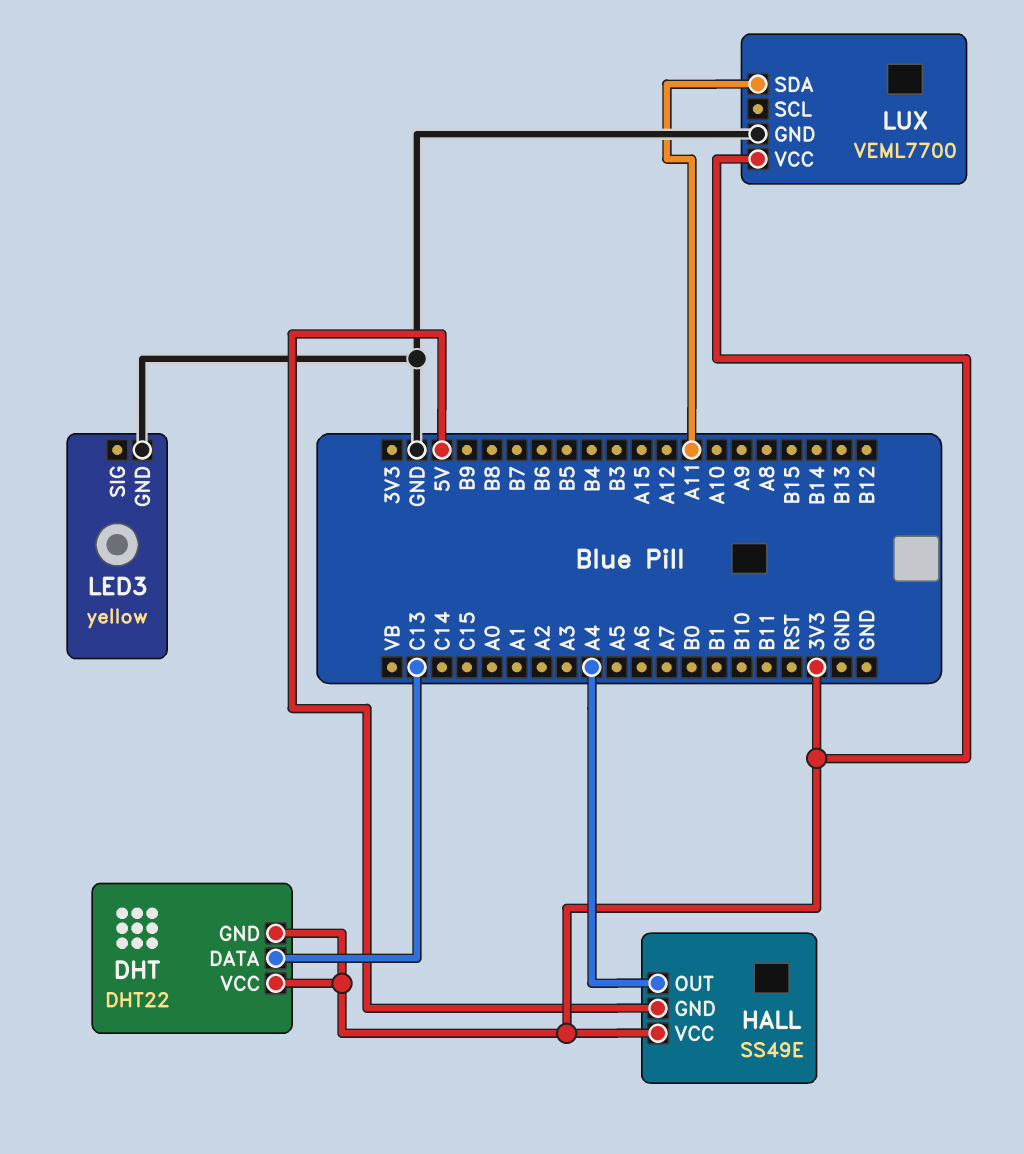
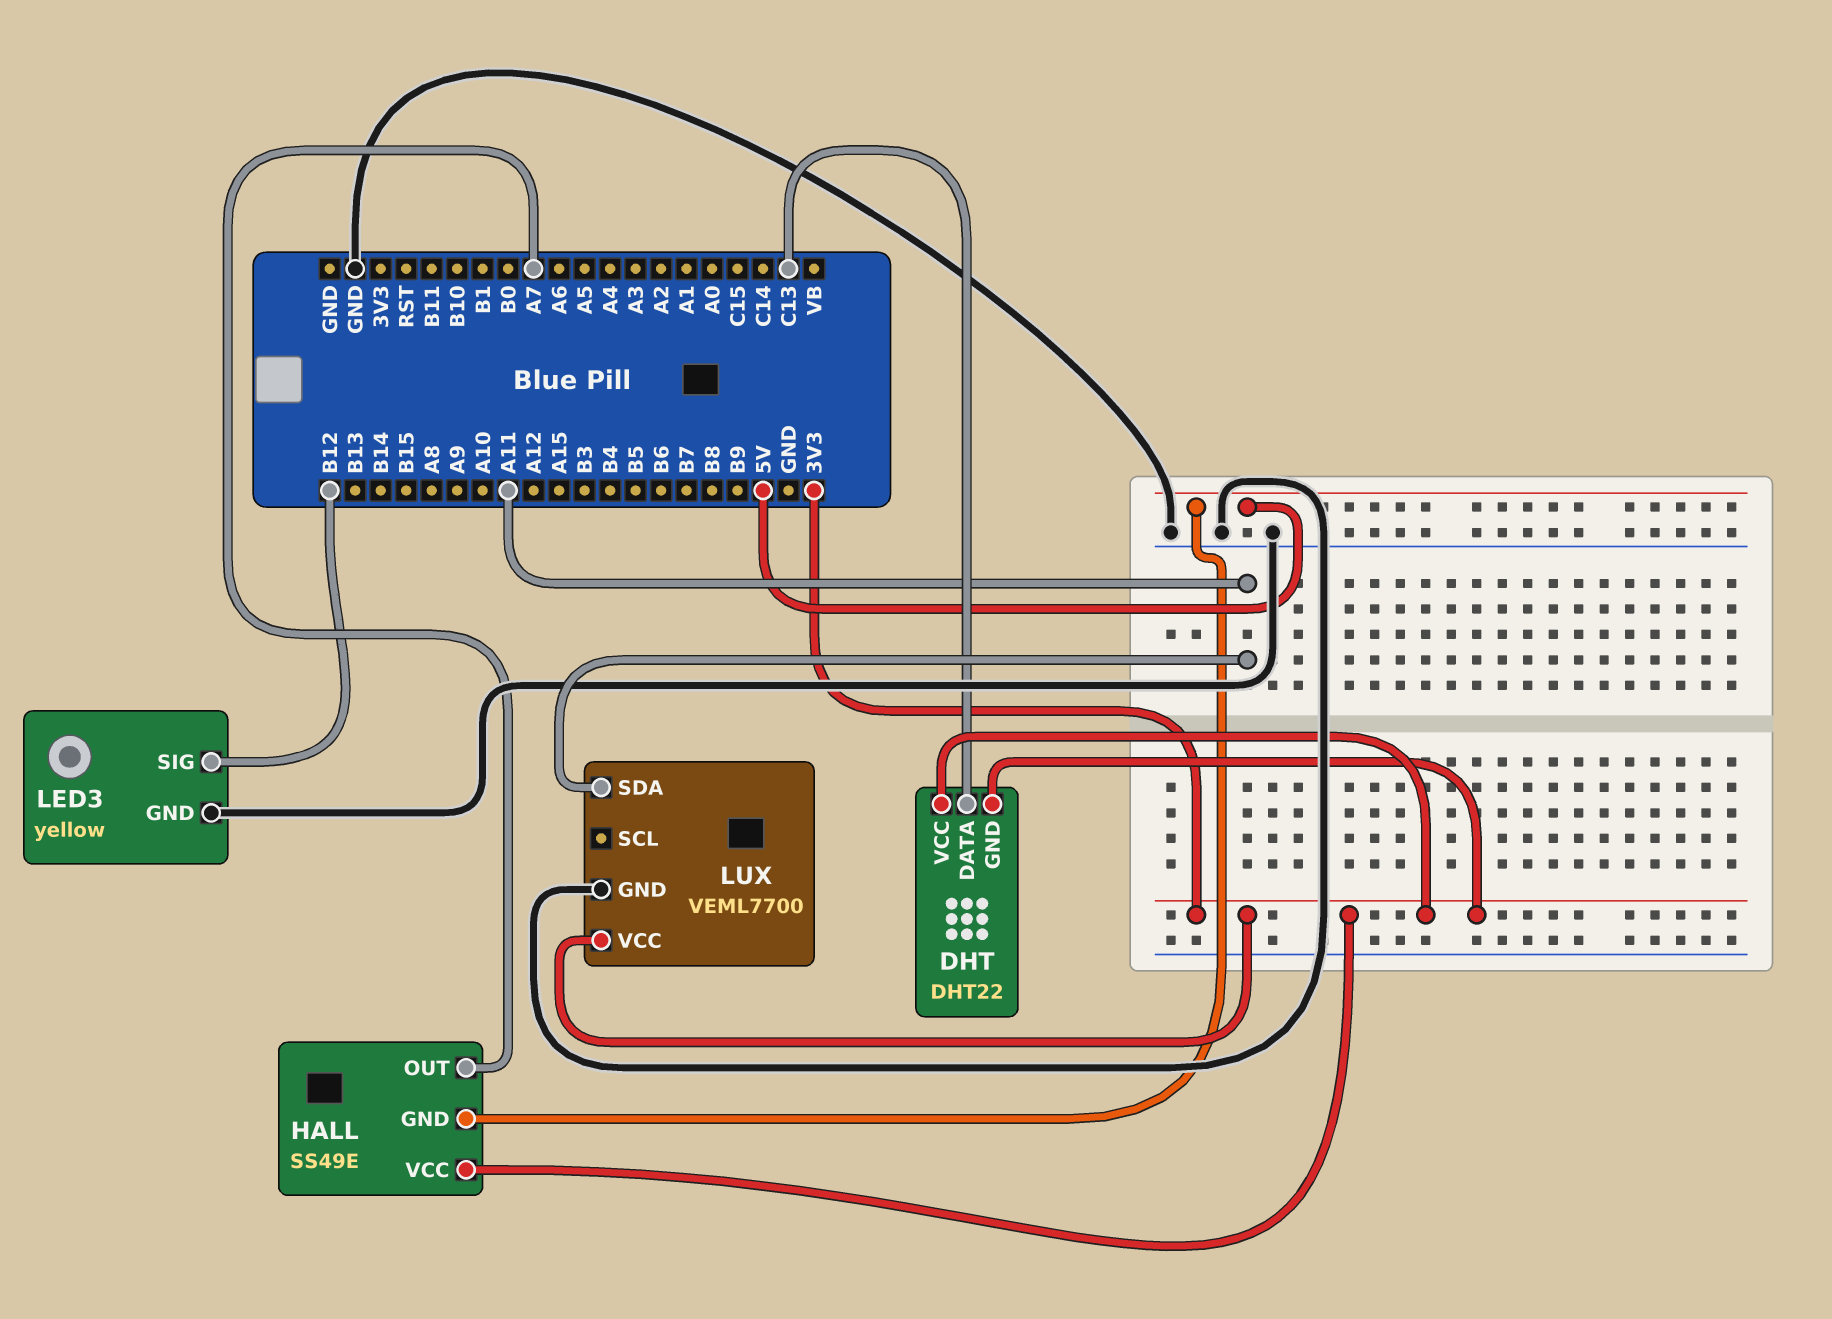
HALL pin OUT: A4 -> A7
LED3 pin SIG: none -> B12

